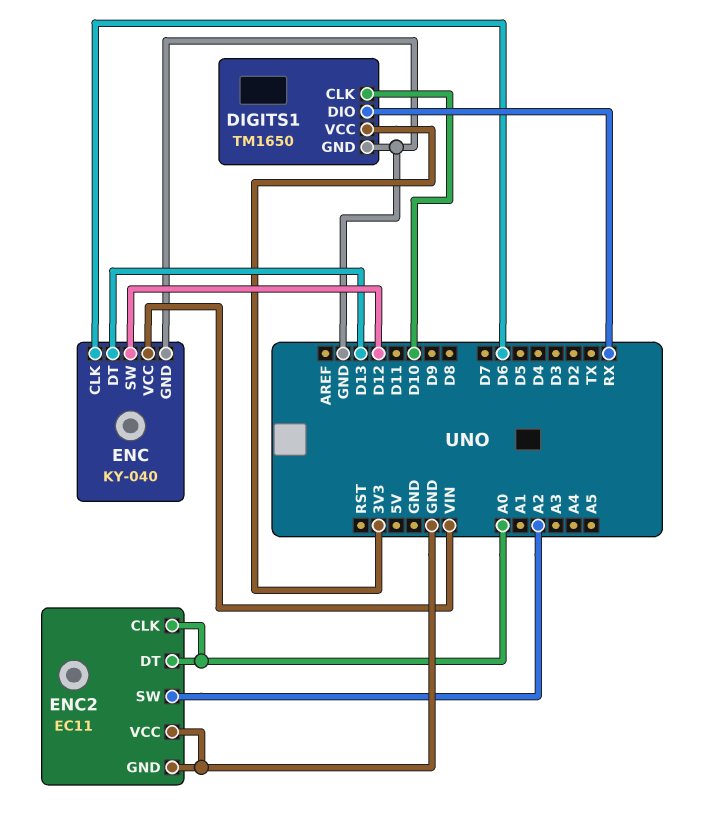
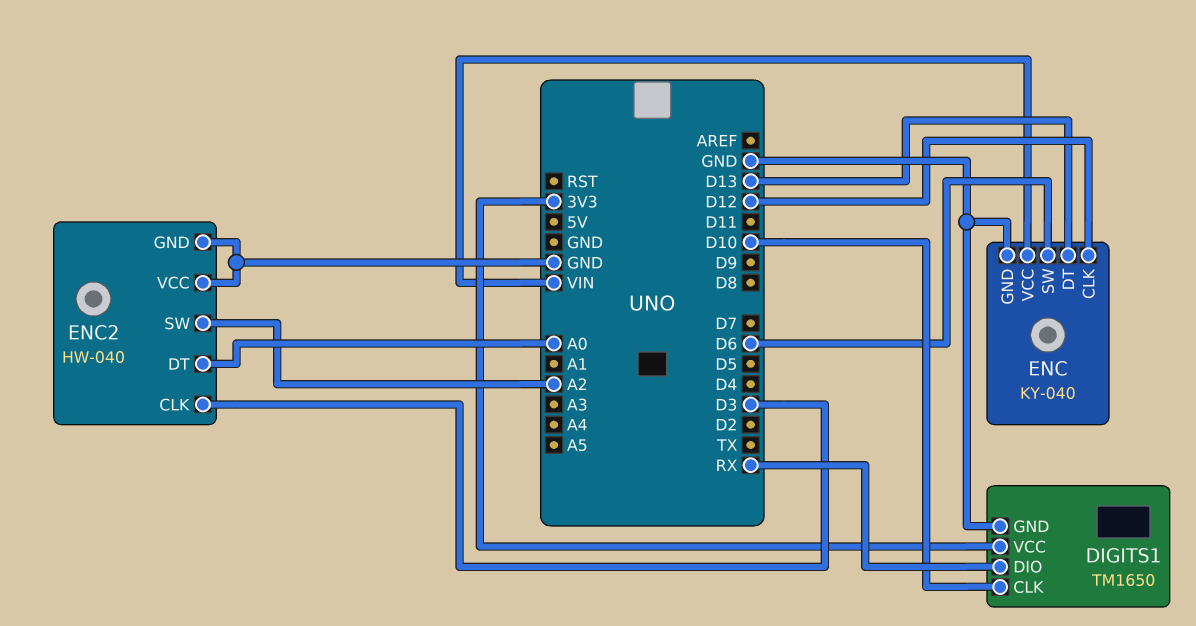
ENC pin CLK: D6 -> D12
ENC pin SW: D12 -> D6
ENC2: EC11 -> HW-040
ENC2 pin CLK: A0 -> D3

